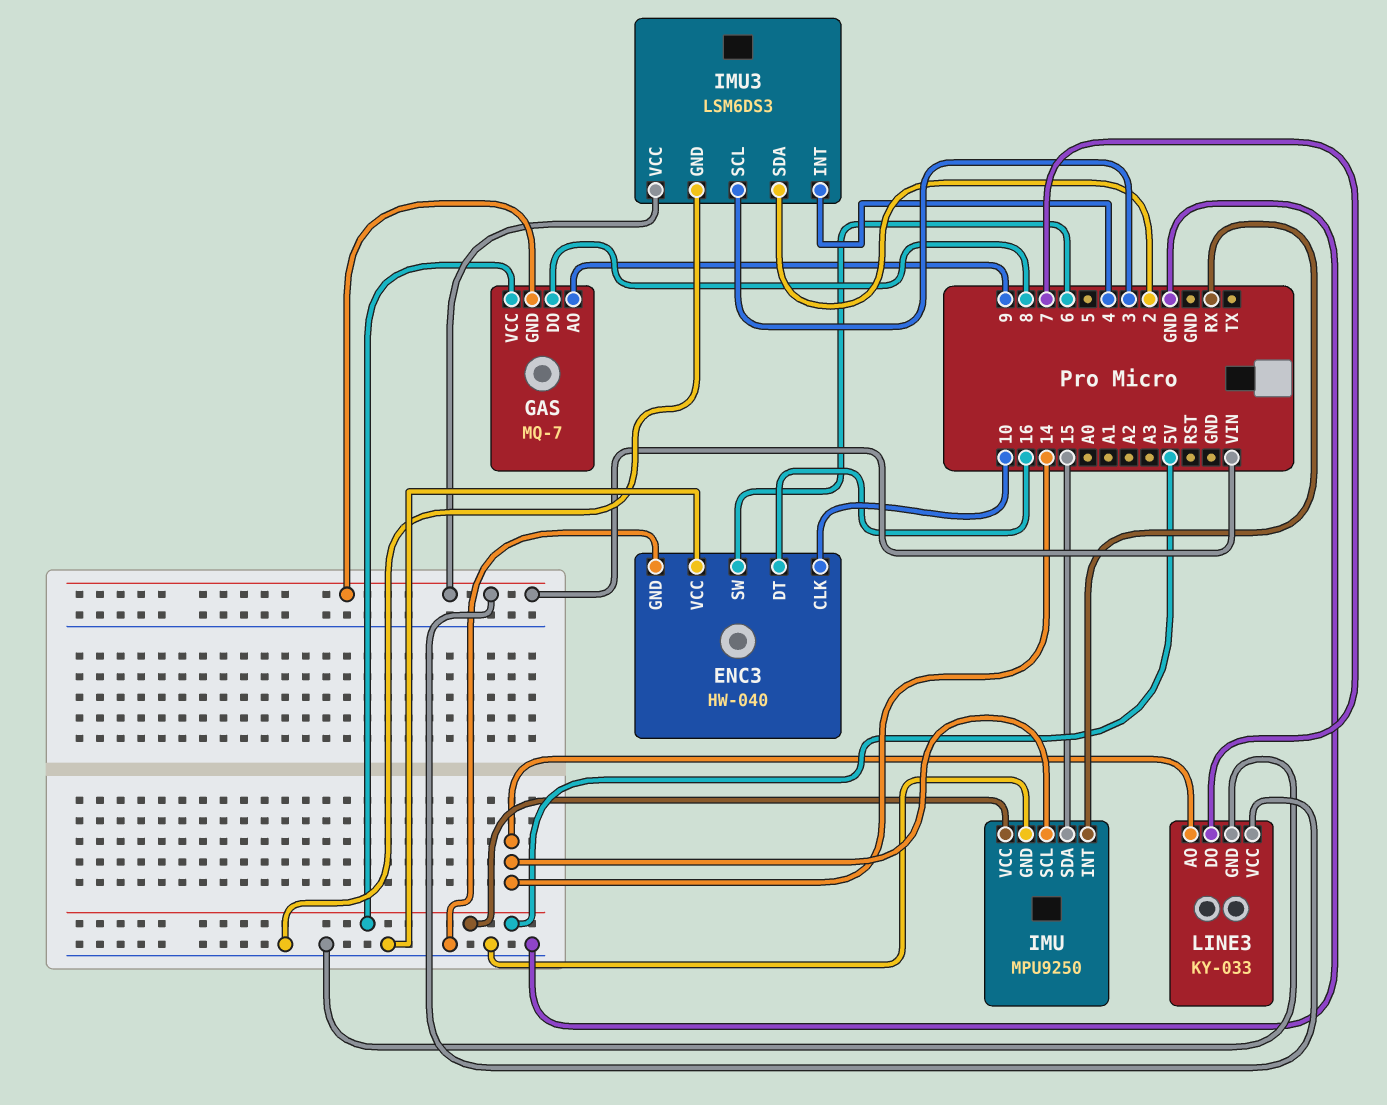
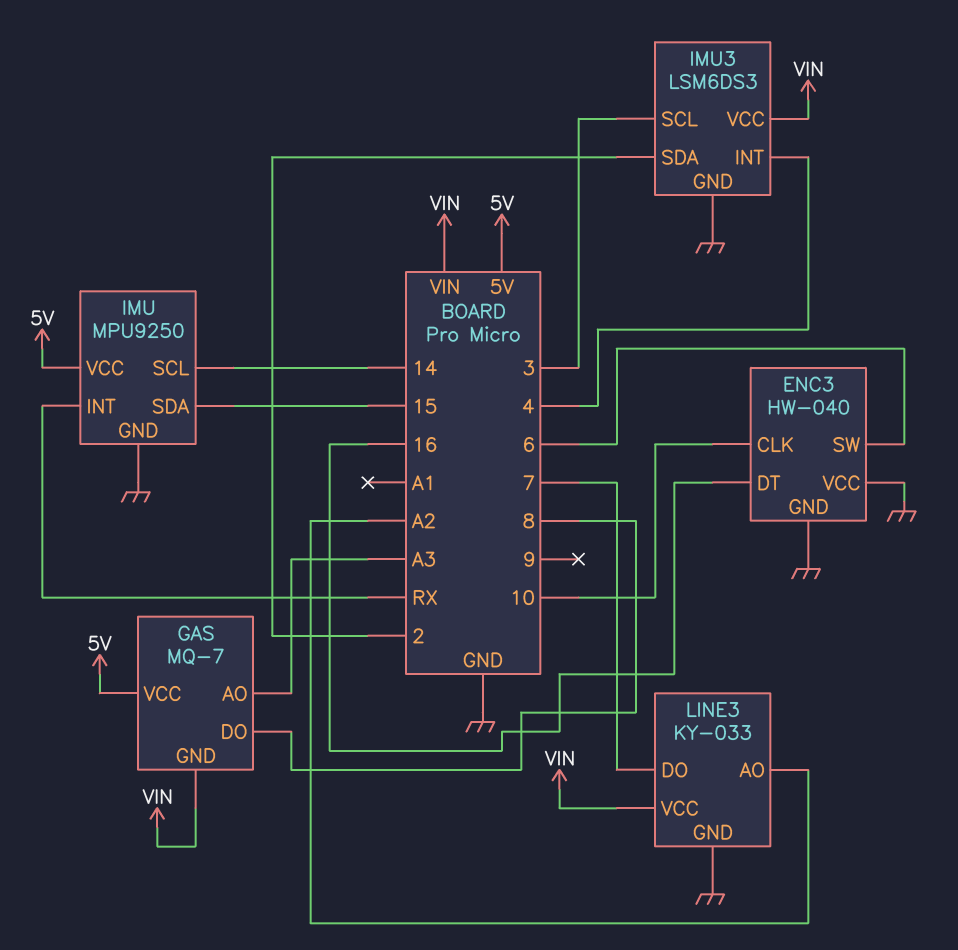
GAS pin AO: 9 -> A3
LINE3 pin AO: 14 -> A2

